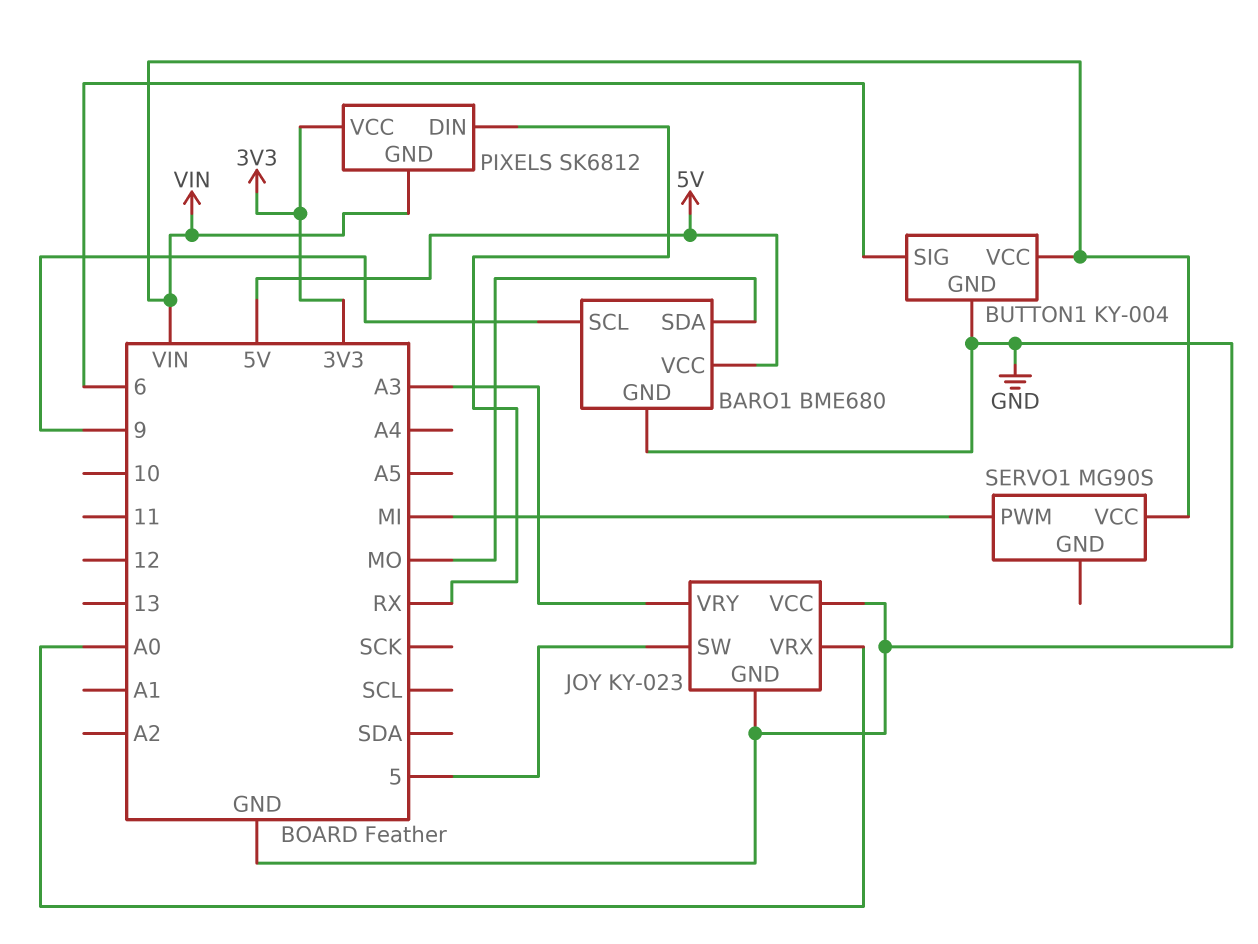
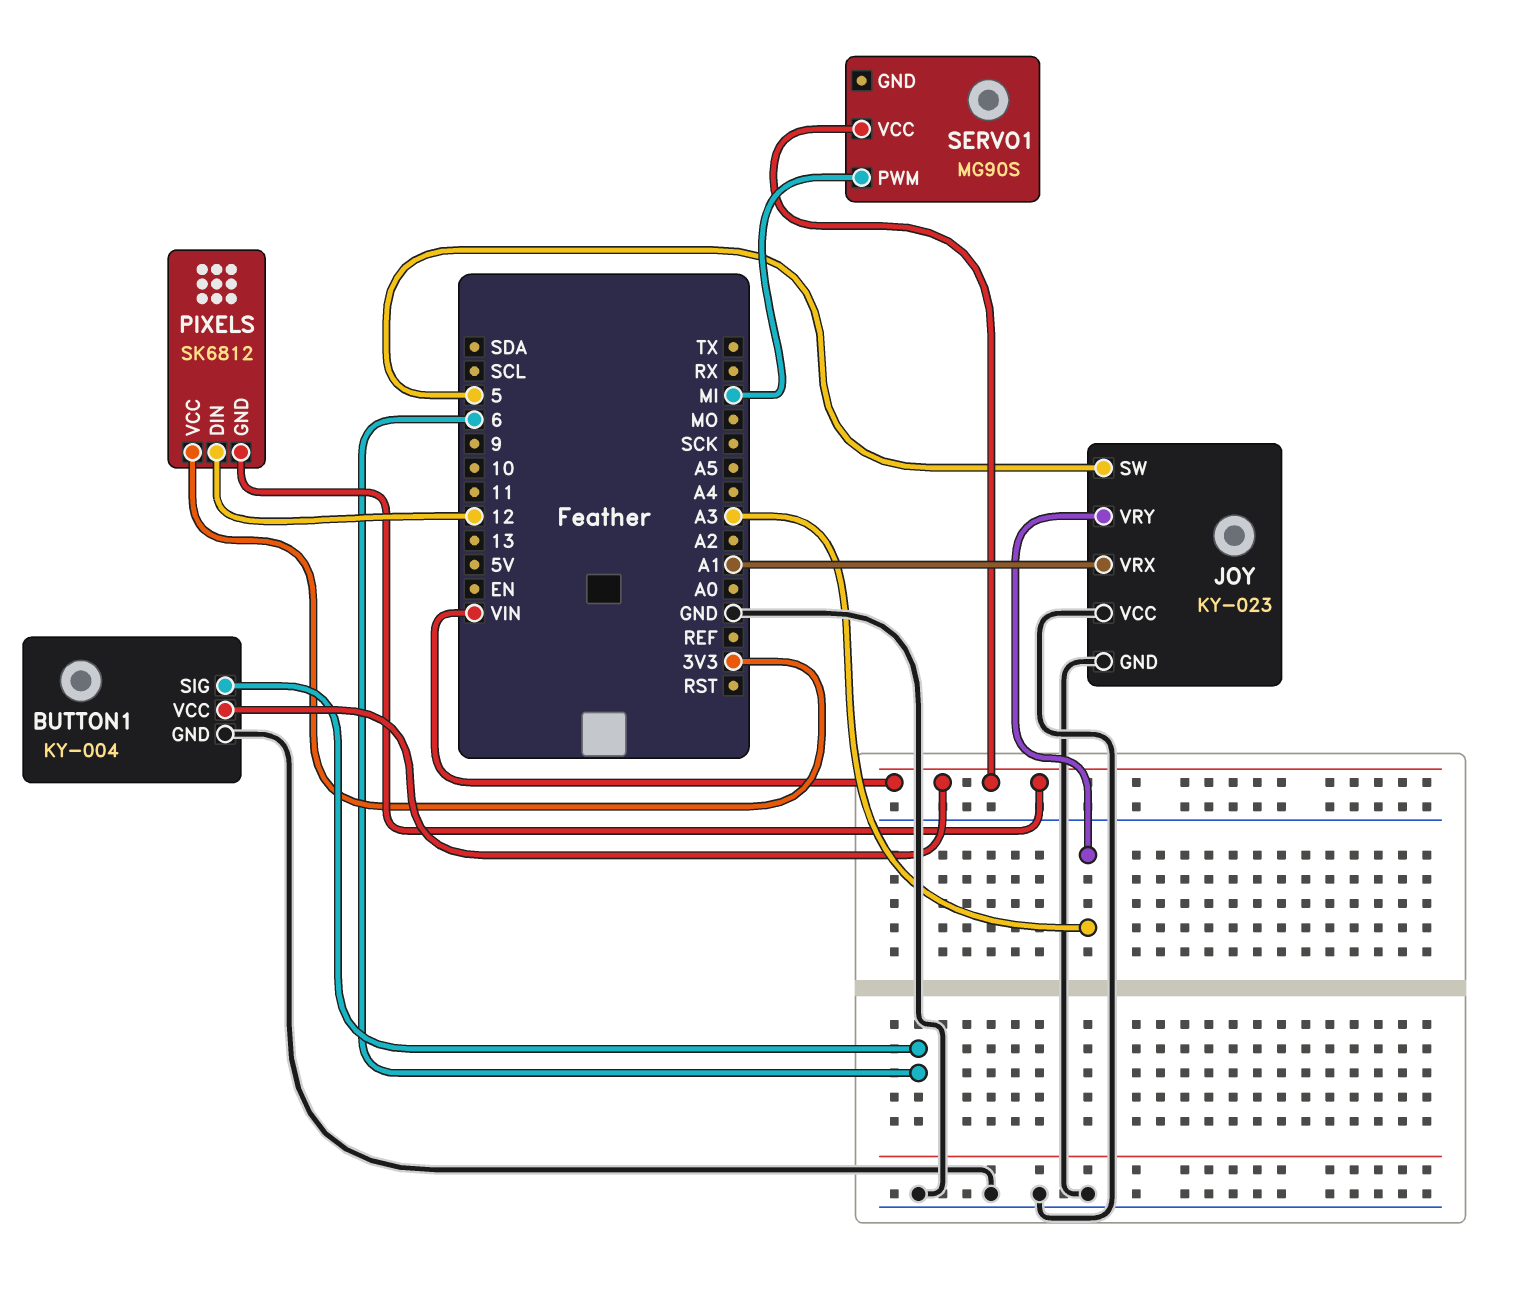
BARO1: BME680 -> none
BARO1 pin GND: GND -> none
BARO1 pin SCL: 9 -> none
BARO1 pin SDA: MO -> none
BARO1 pin VCC: 5V -> none
JOY pin VRX: A0 -> A1
PIXELS pin DIN: RX -> 12

